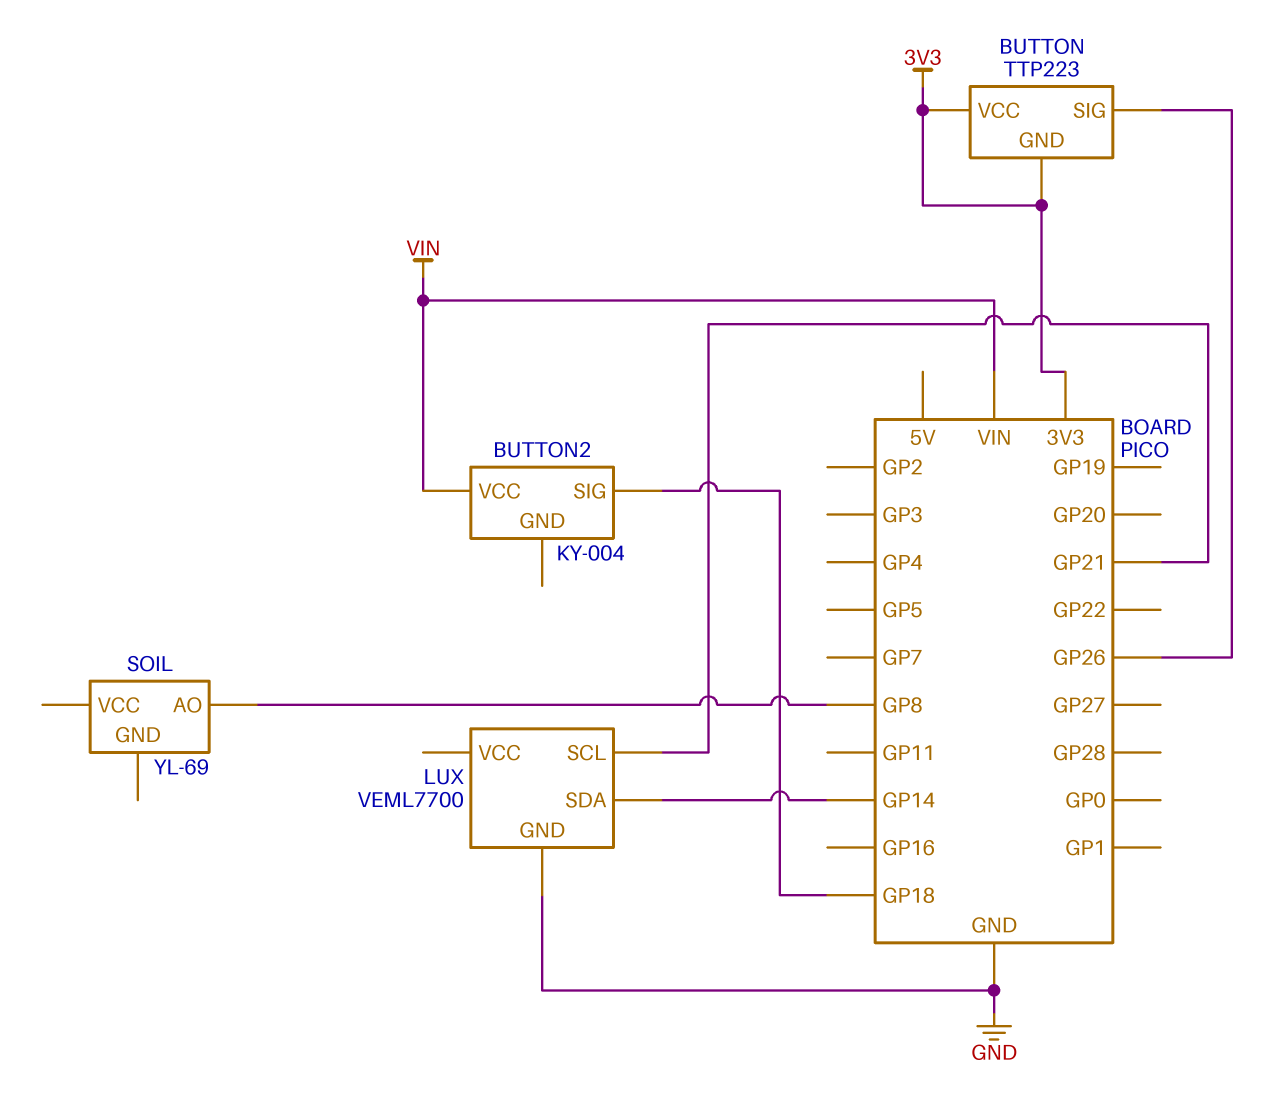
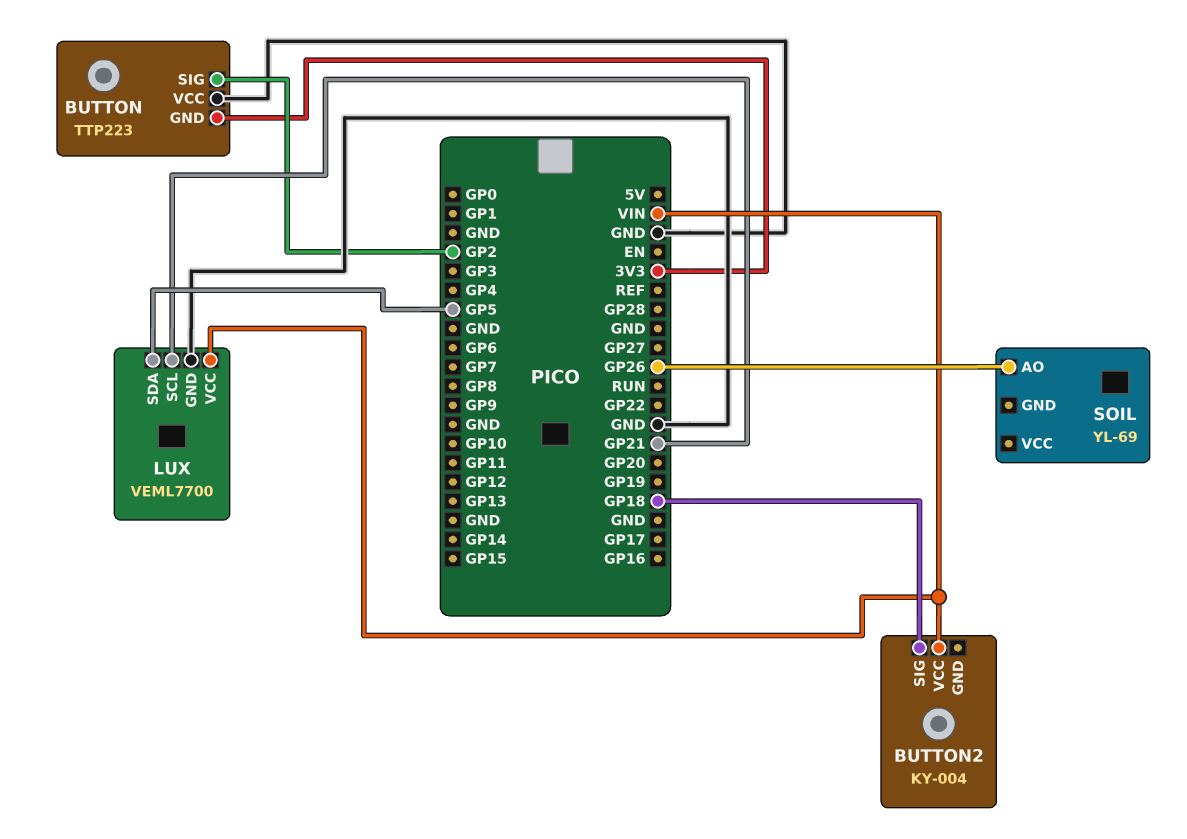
BUTTON pin SIG: GP26 -> GP2
BUTTON pin VCC: 3V3 -> GND
LUX pin SDA: GP14 -> GP5
LUX pin VCC: none -> VIN
SOIL pin AO: GP8 -> GP26

